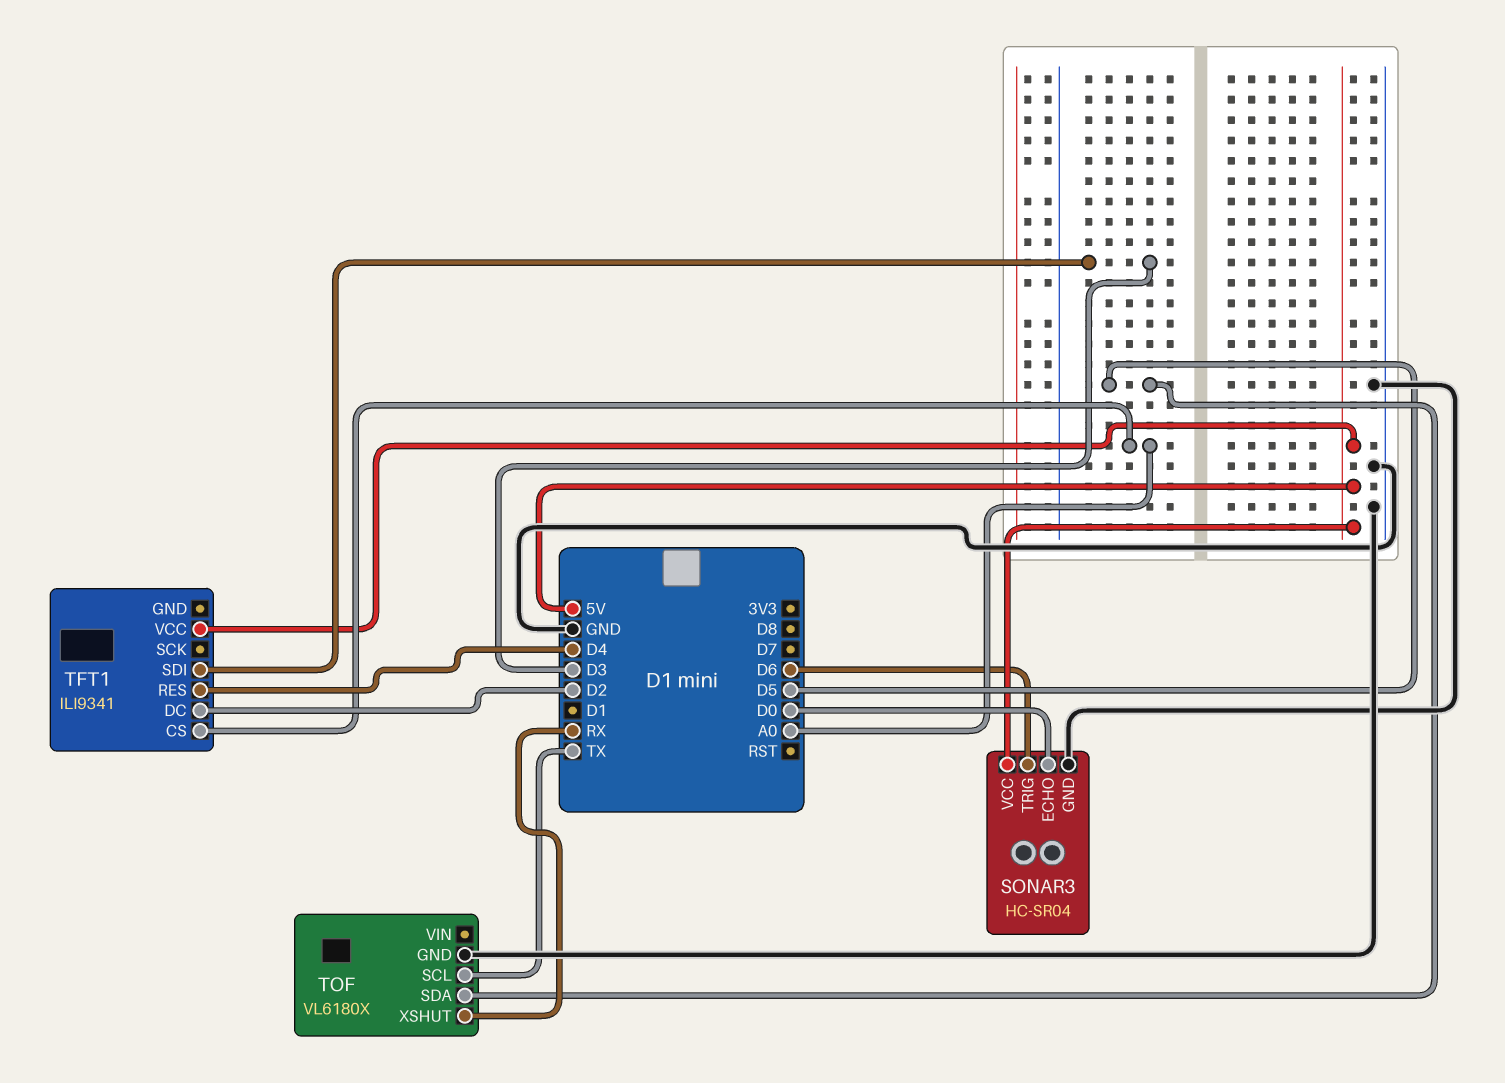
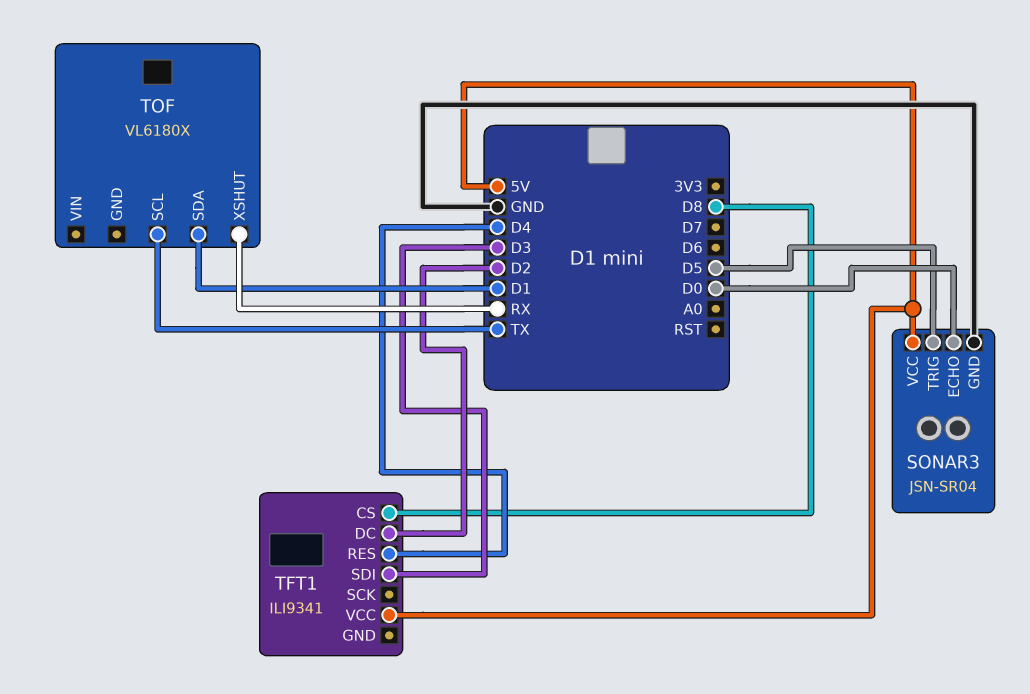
SONAR3: HC-SR04 -> JSN-SR04
SONAR3 pin TRIG: D6 -> D5
TFT1 pin CS: A0 -> D8
TOF pin GND: GND -> none
TOF pin SDA: D5 -> D1

